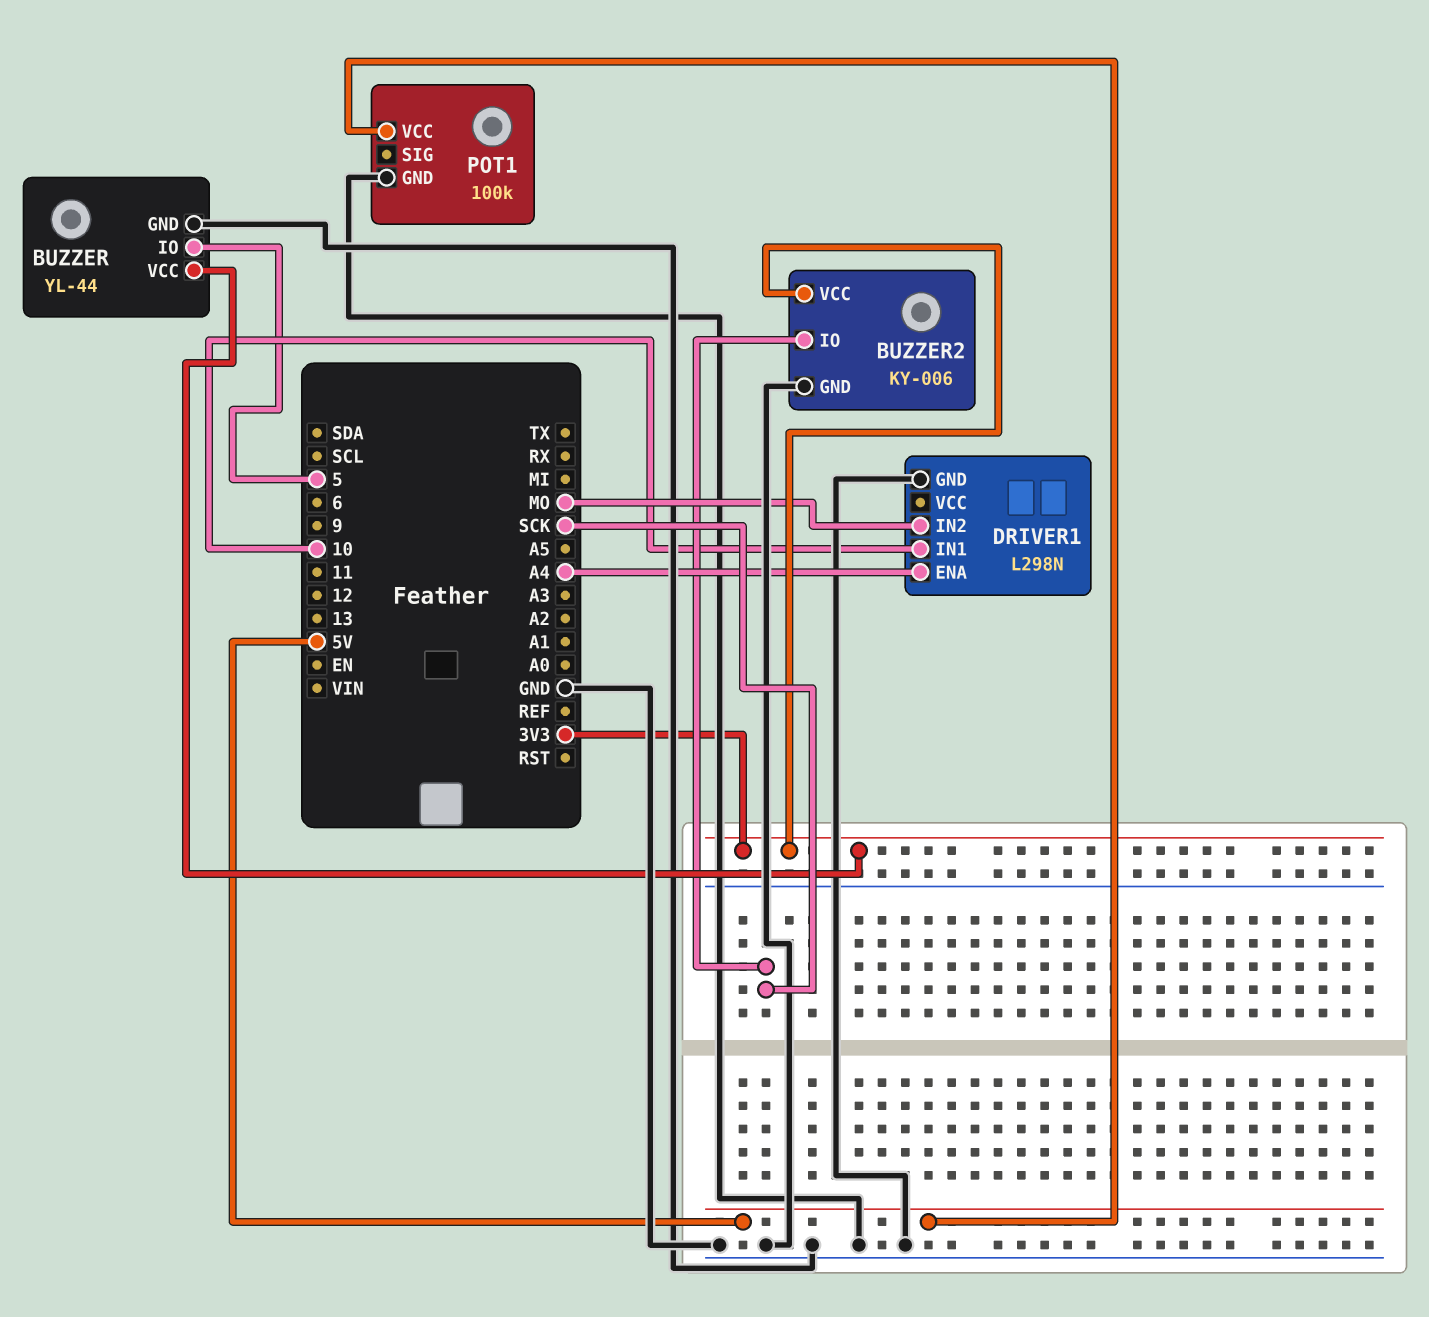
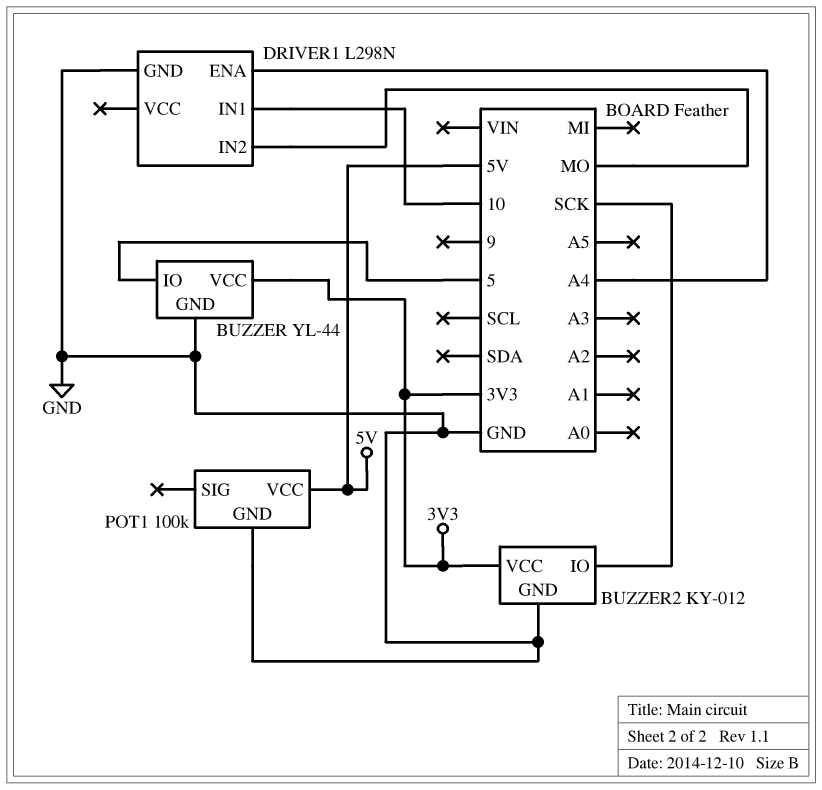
BUZZER2: KY-006 -> KY-012

